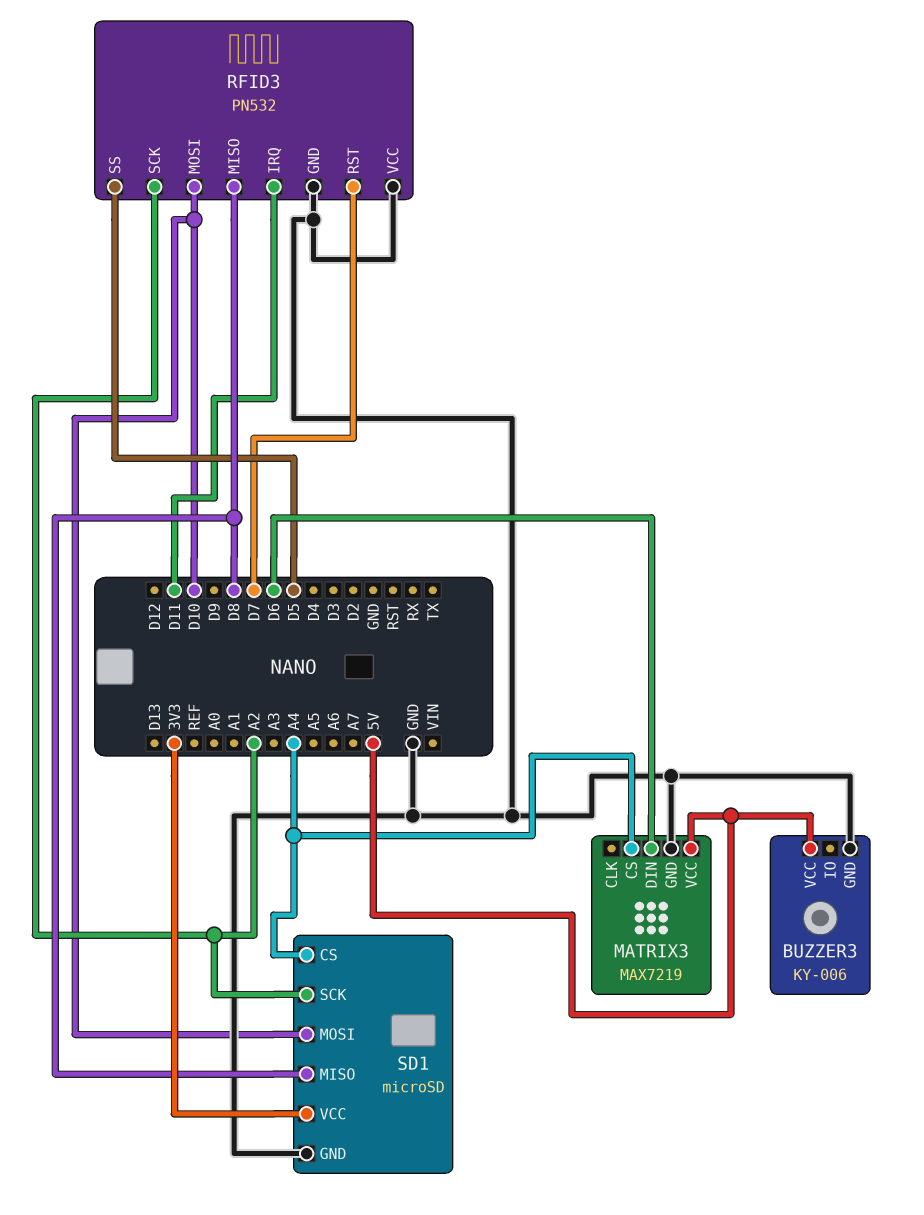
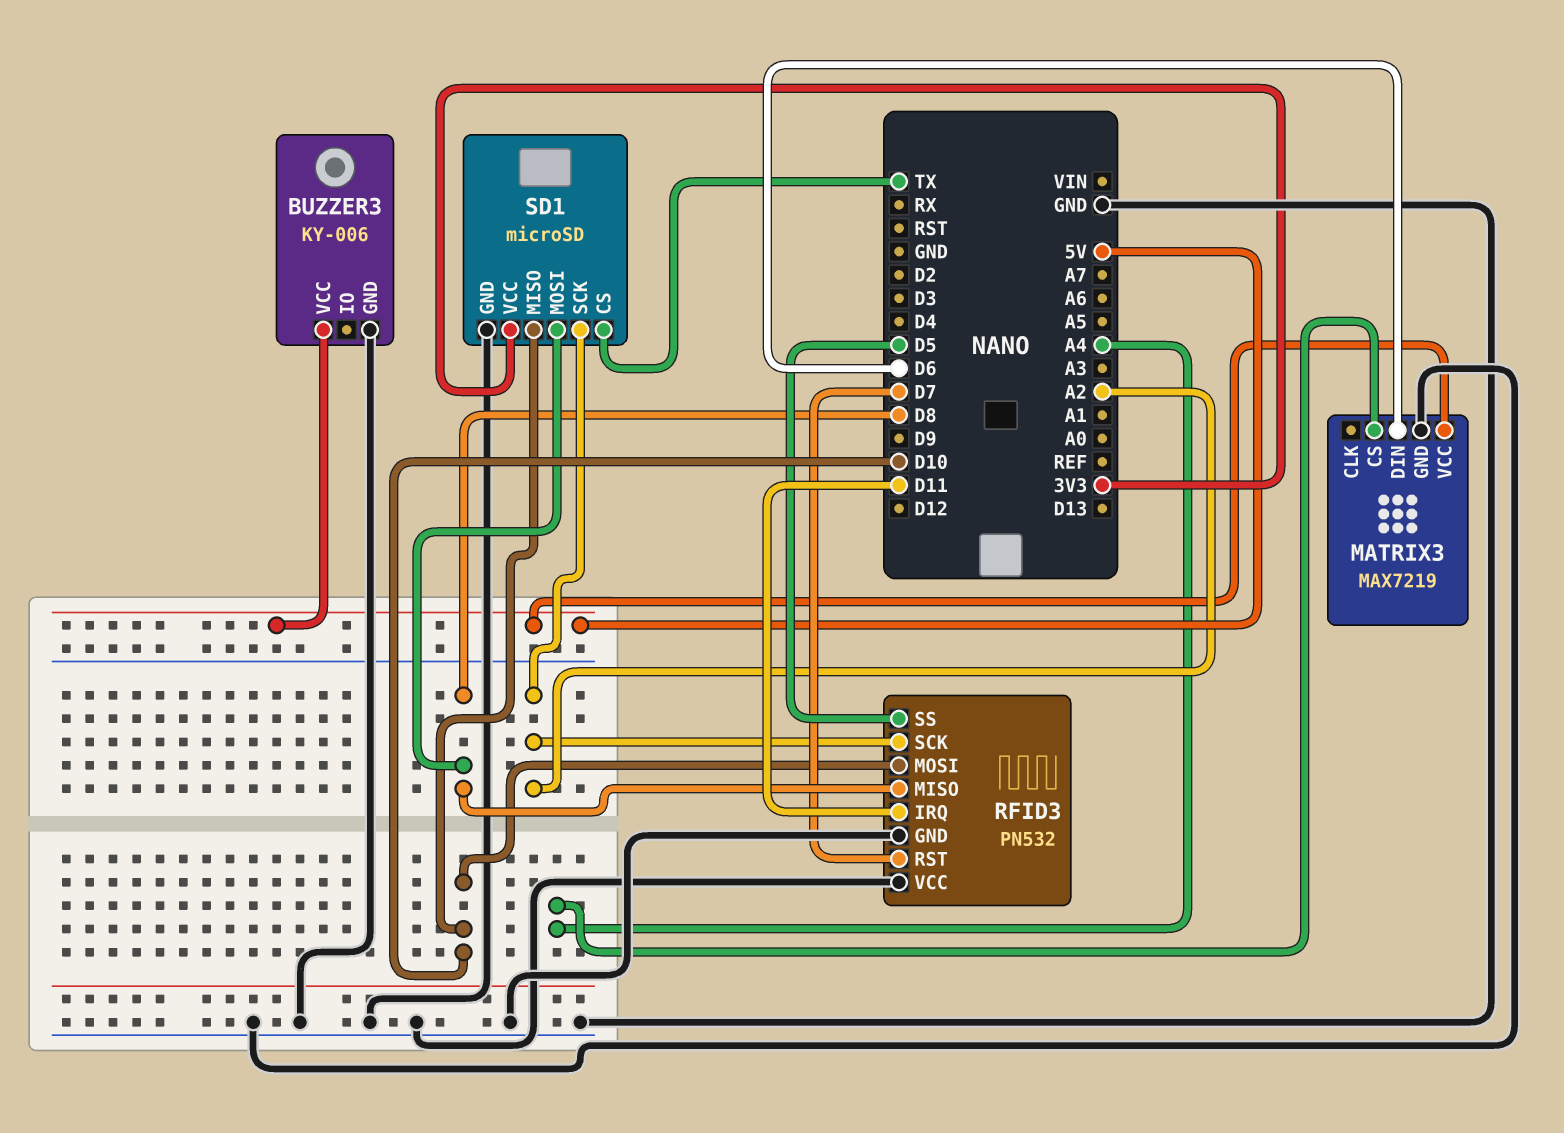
SD1 pin CS: A4 -> TX
SD1 pin MISO: D8 -> D10
SD1 pin MOSI: D10 -> D8

